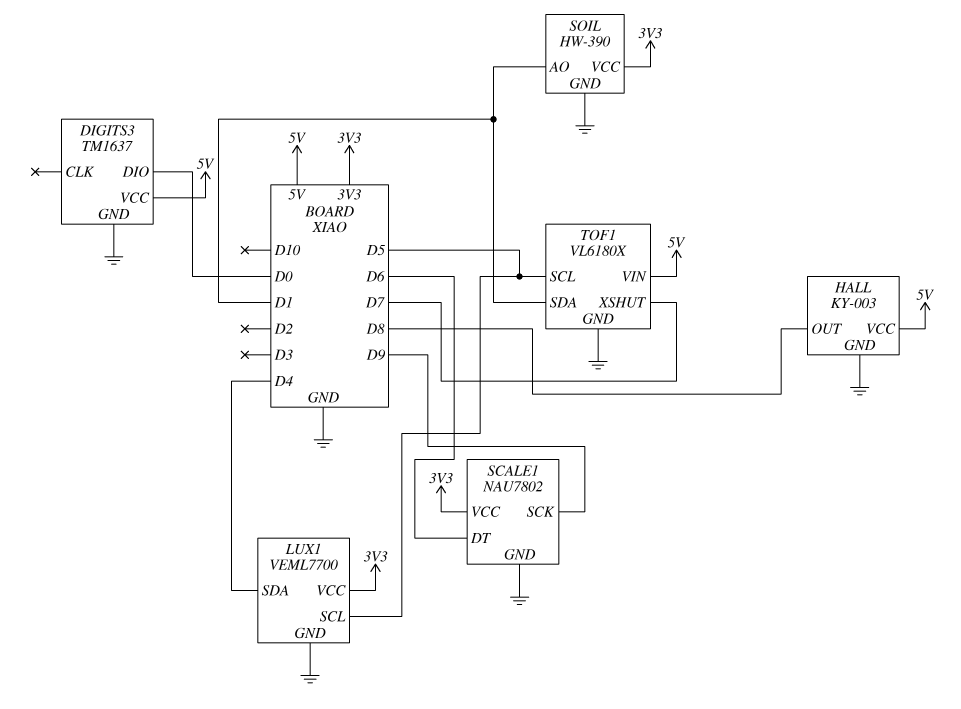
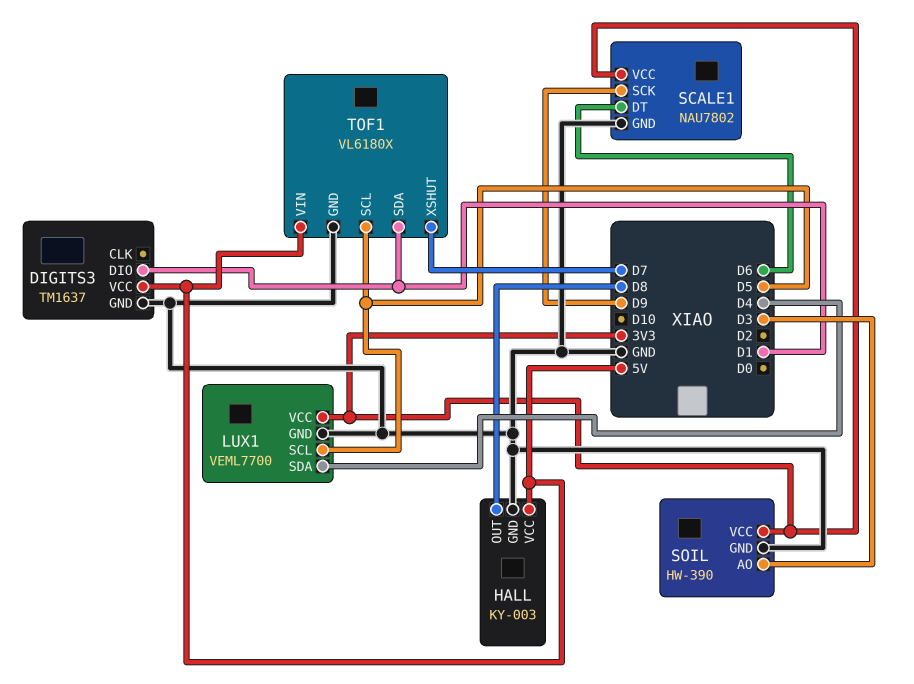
DIGITS3 pin DIO: D0 -> D1
SOIL pin AO: D1 -> D3

